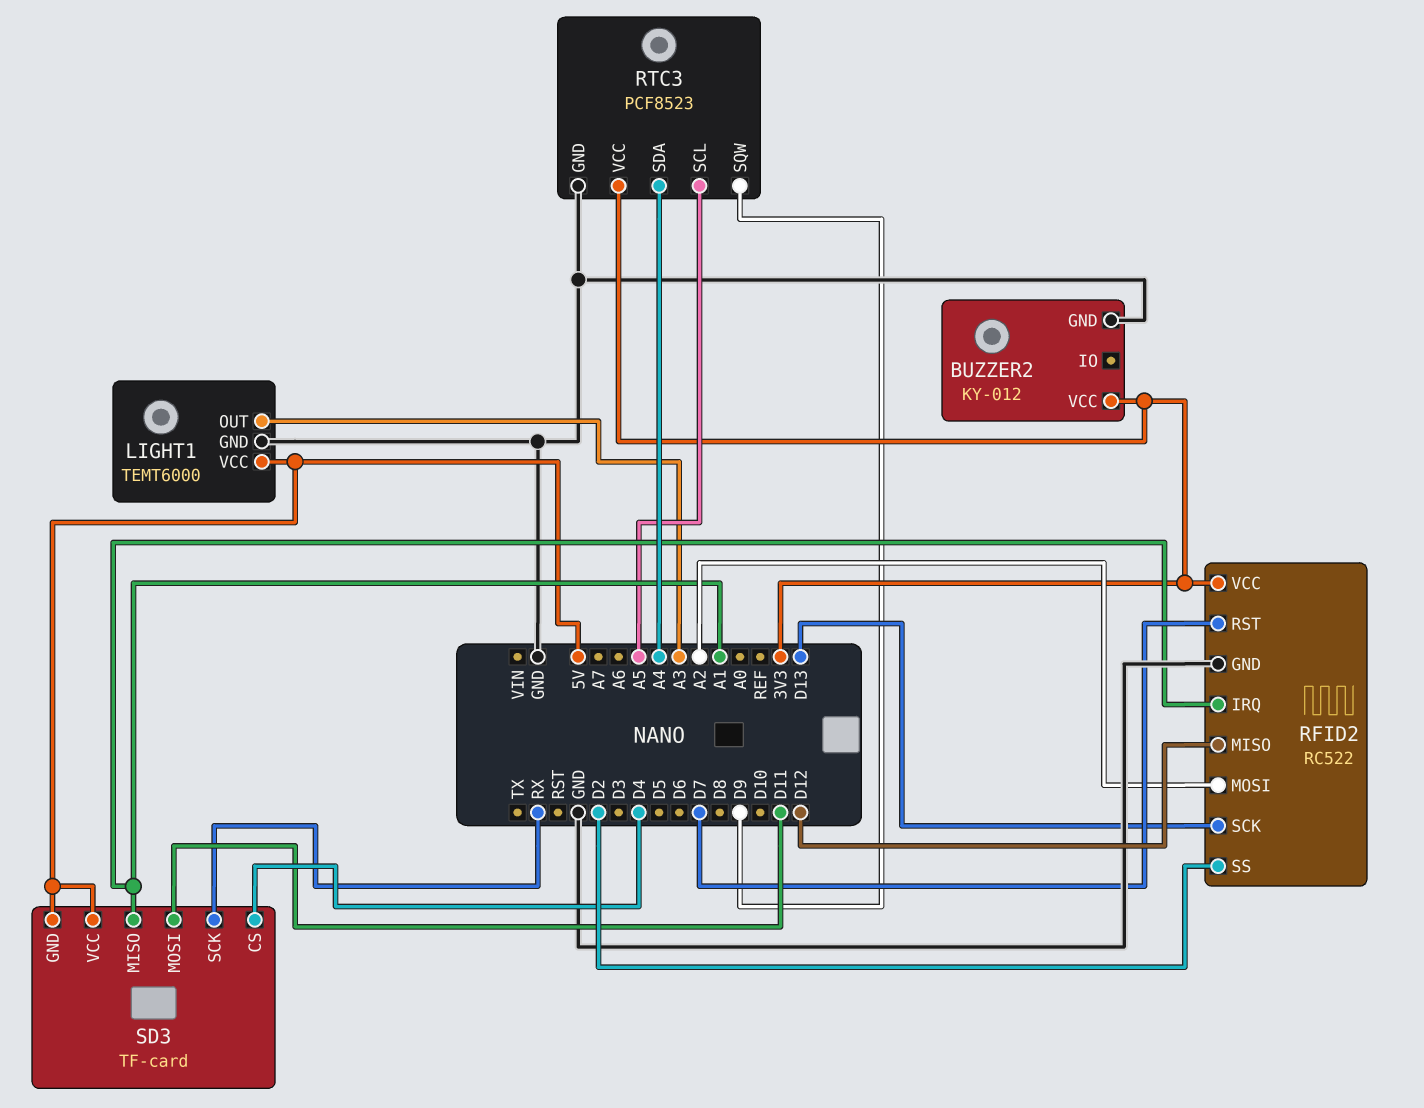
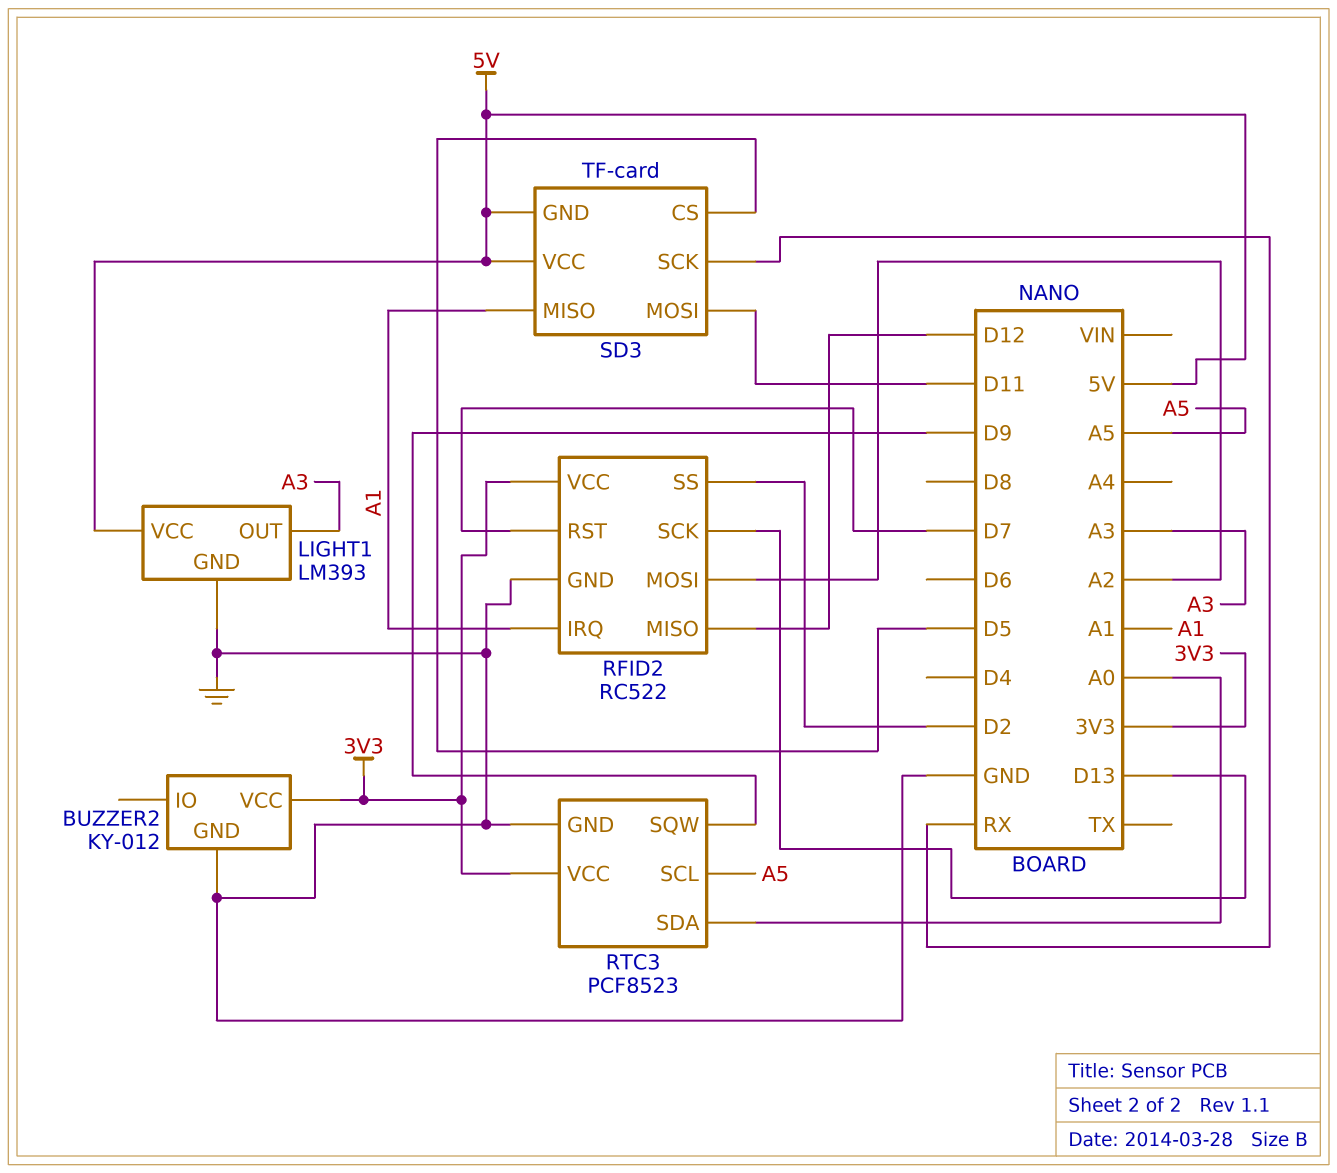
LIGHT1: TEMT6000 -> LM393
RTC3 pin SDA: A4 -> A0
SD3 pin CS: D4 -> D5

